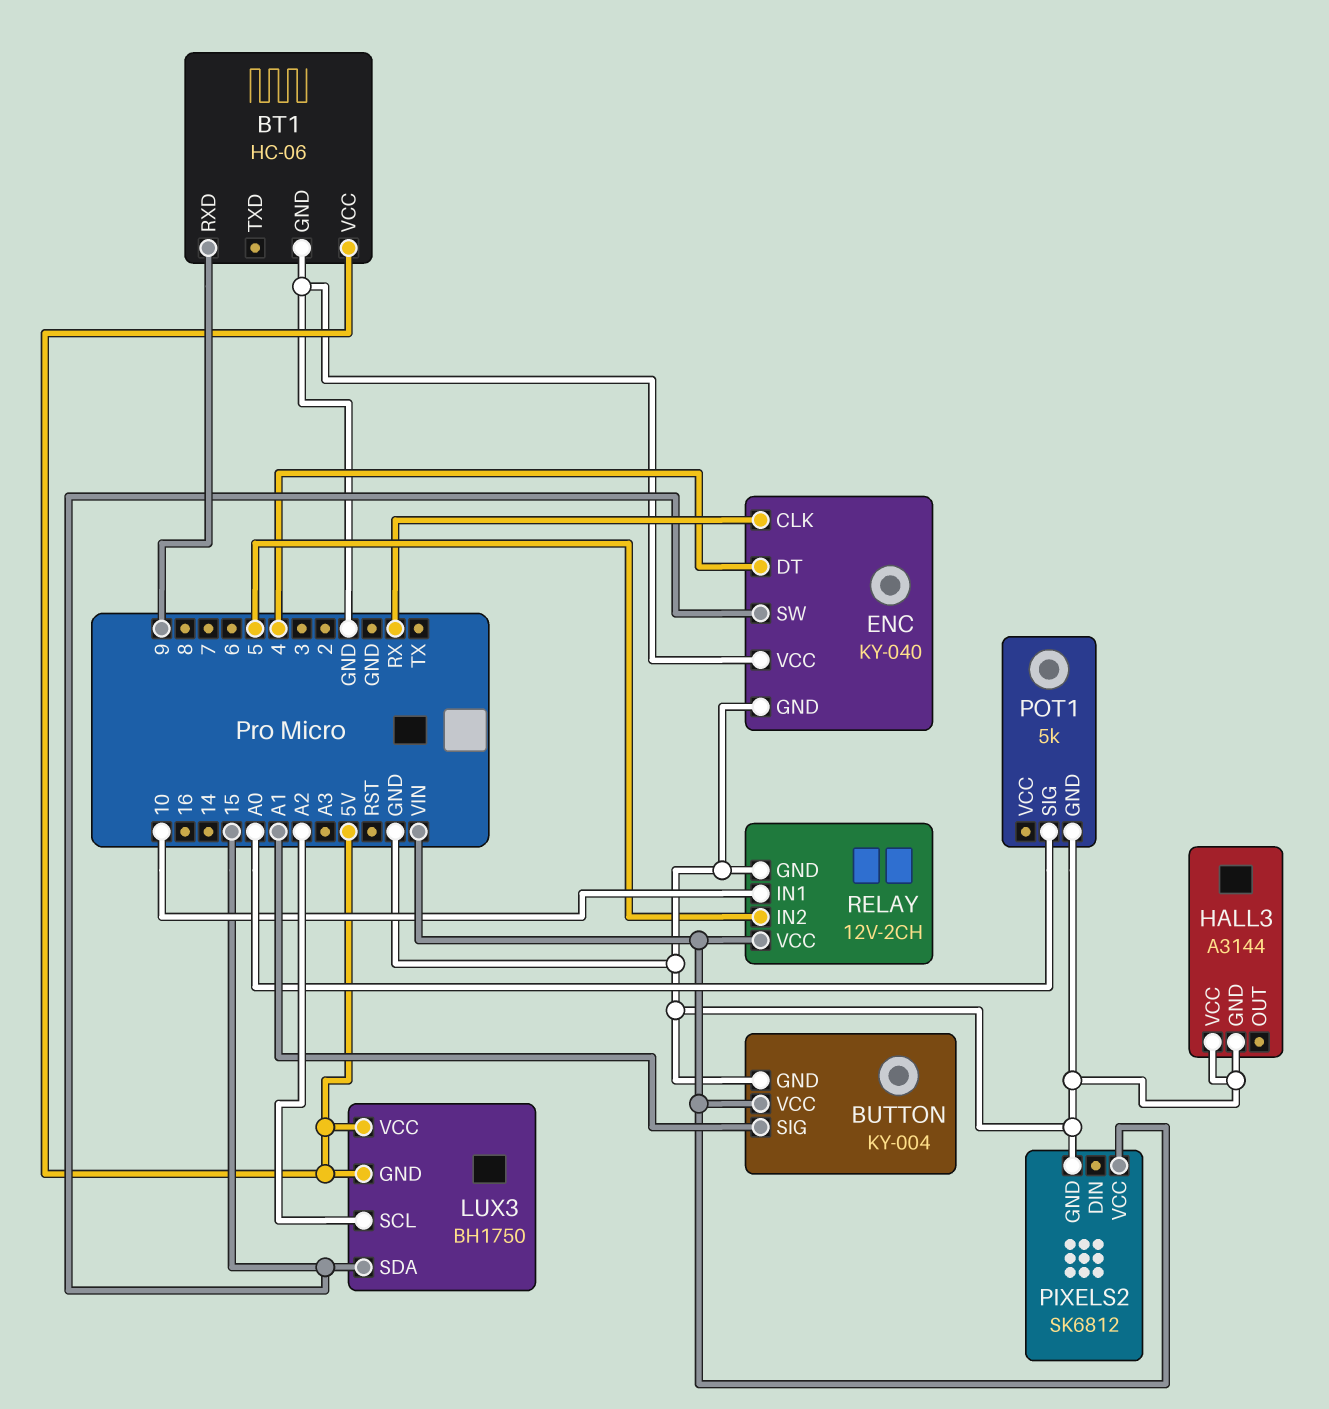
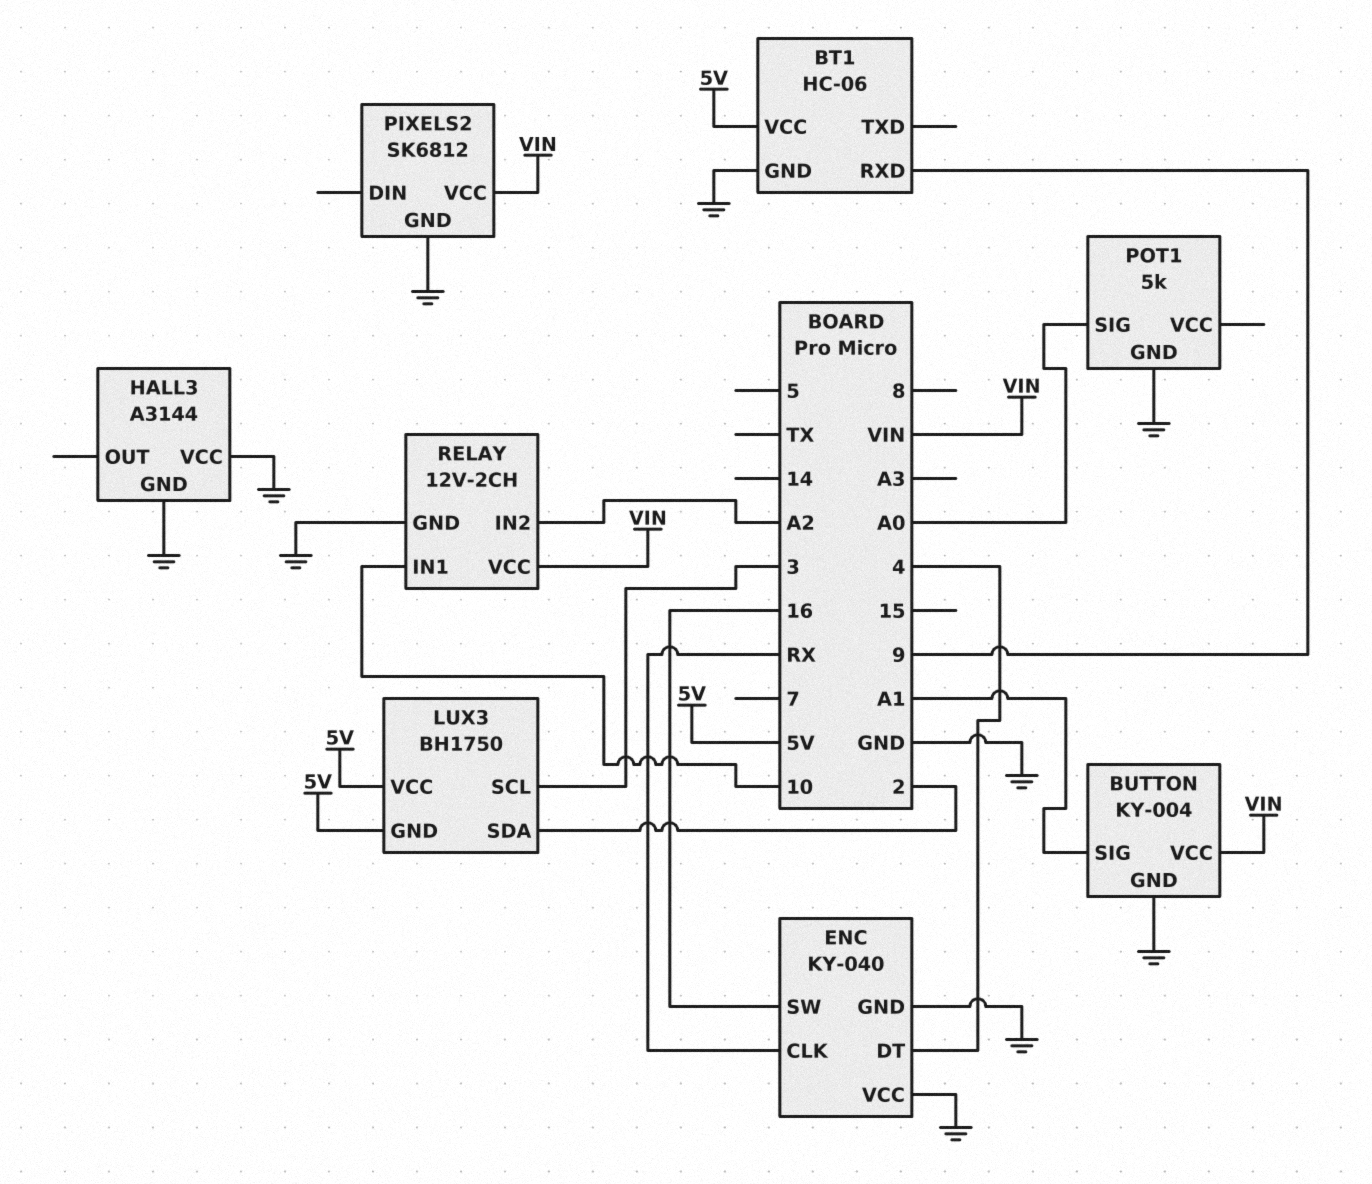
ENC pin SW: 15 -> 16
LUX3 pin SCL: A2 -> 3
LUX3 pin SDA: 15 -> 2
RELAY pin IN2: 5 -> A2

